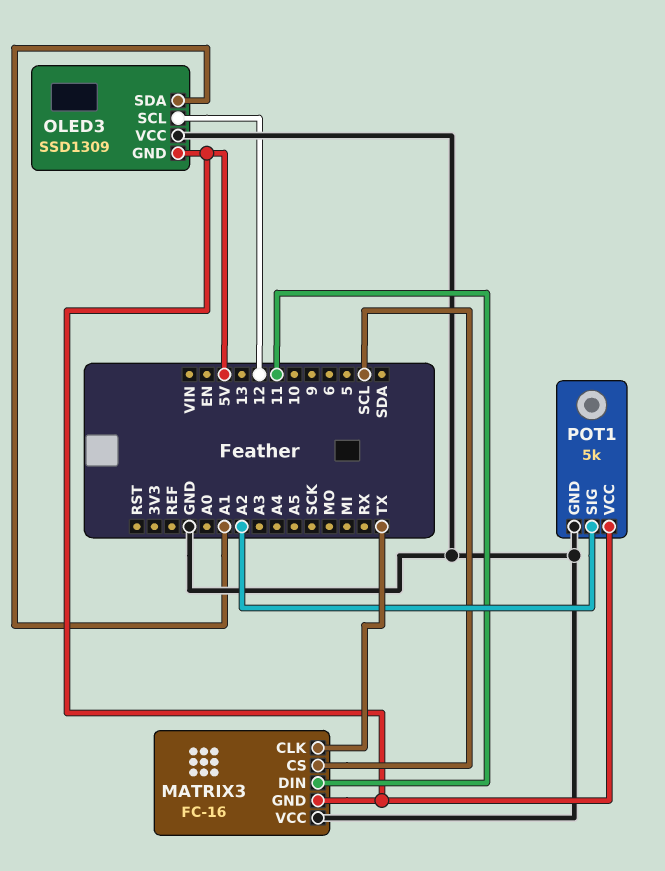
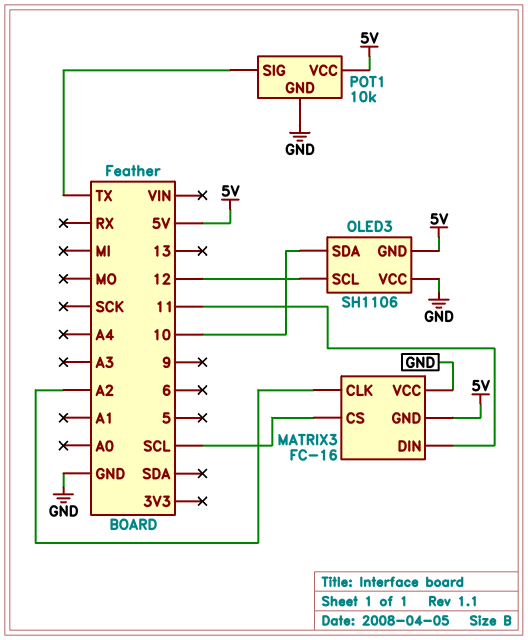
MATRIX3 pin CLK: TX -> A2
OLED3: SSD1309 -> SH1106
OLED3 pin SDA: A1 -> 10
POT1: 5k -> 10k
POT1 pin SIG: A2 -> TX

